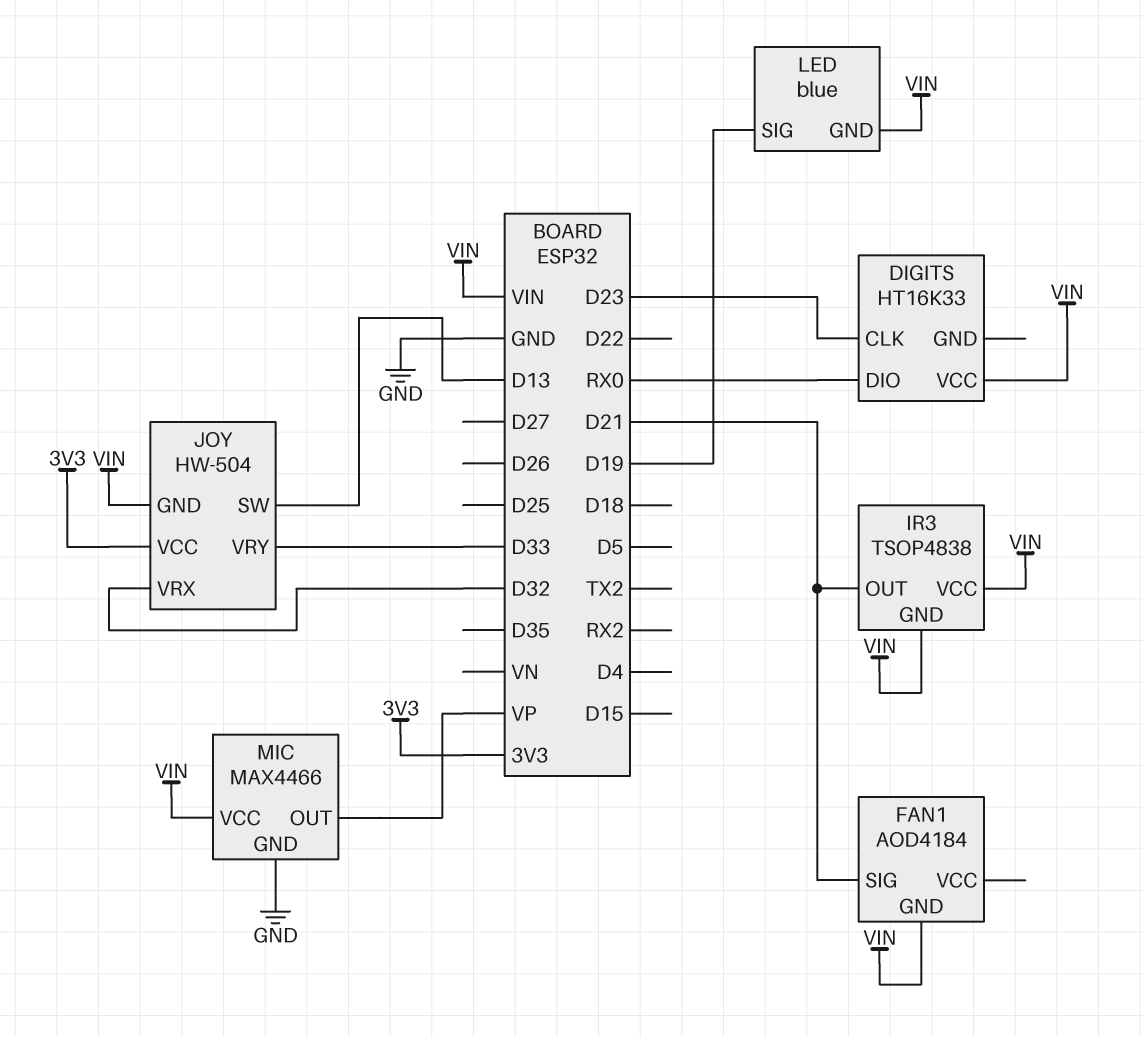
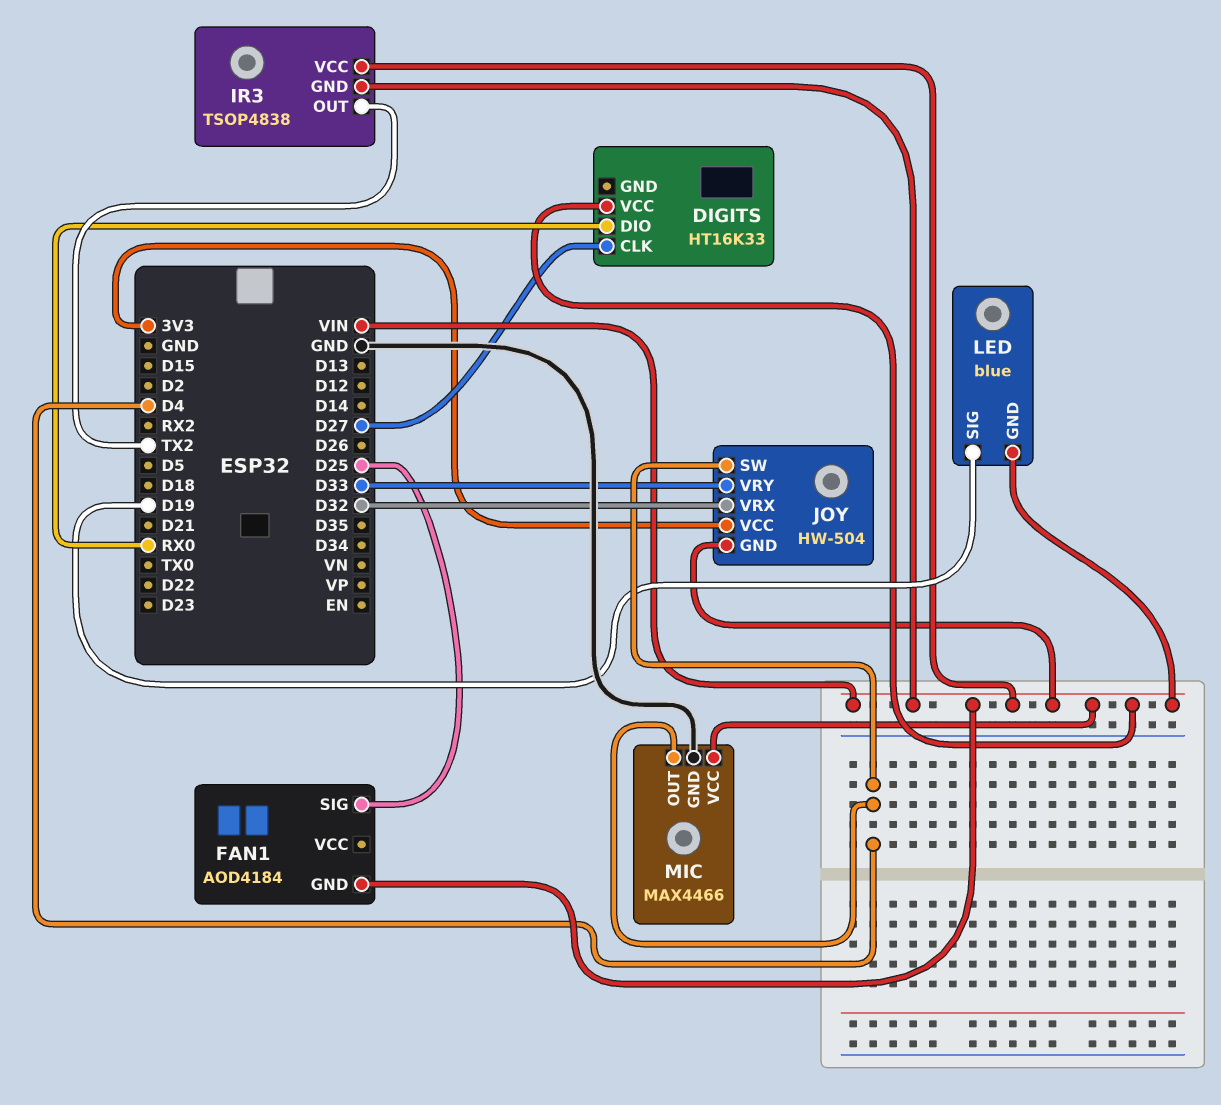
DIGITS pin CLK: D23 -> D27
FAN1 pin SIG: D21 -> D25
IR3 pin OUT: D21 -> TX2
JOY pin SW: D13 -> D4
MIC pin OUT: VP -> D4

